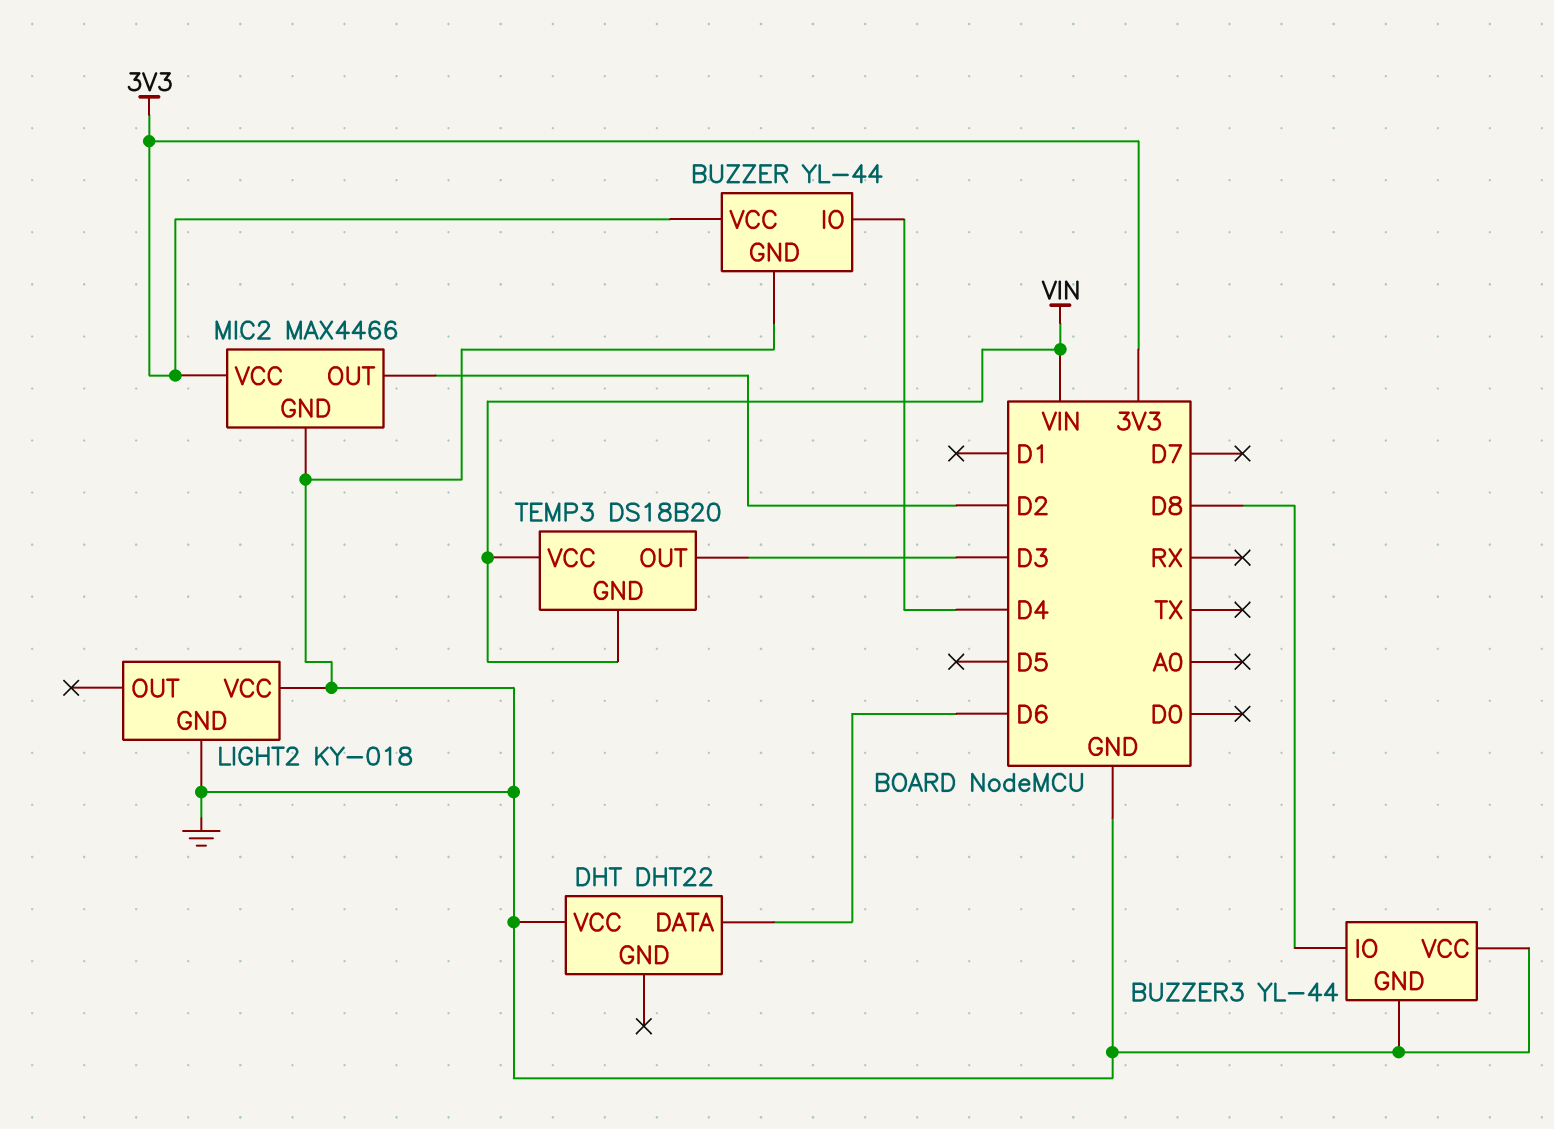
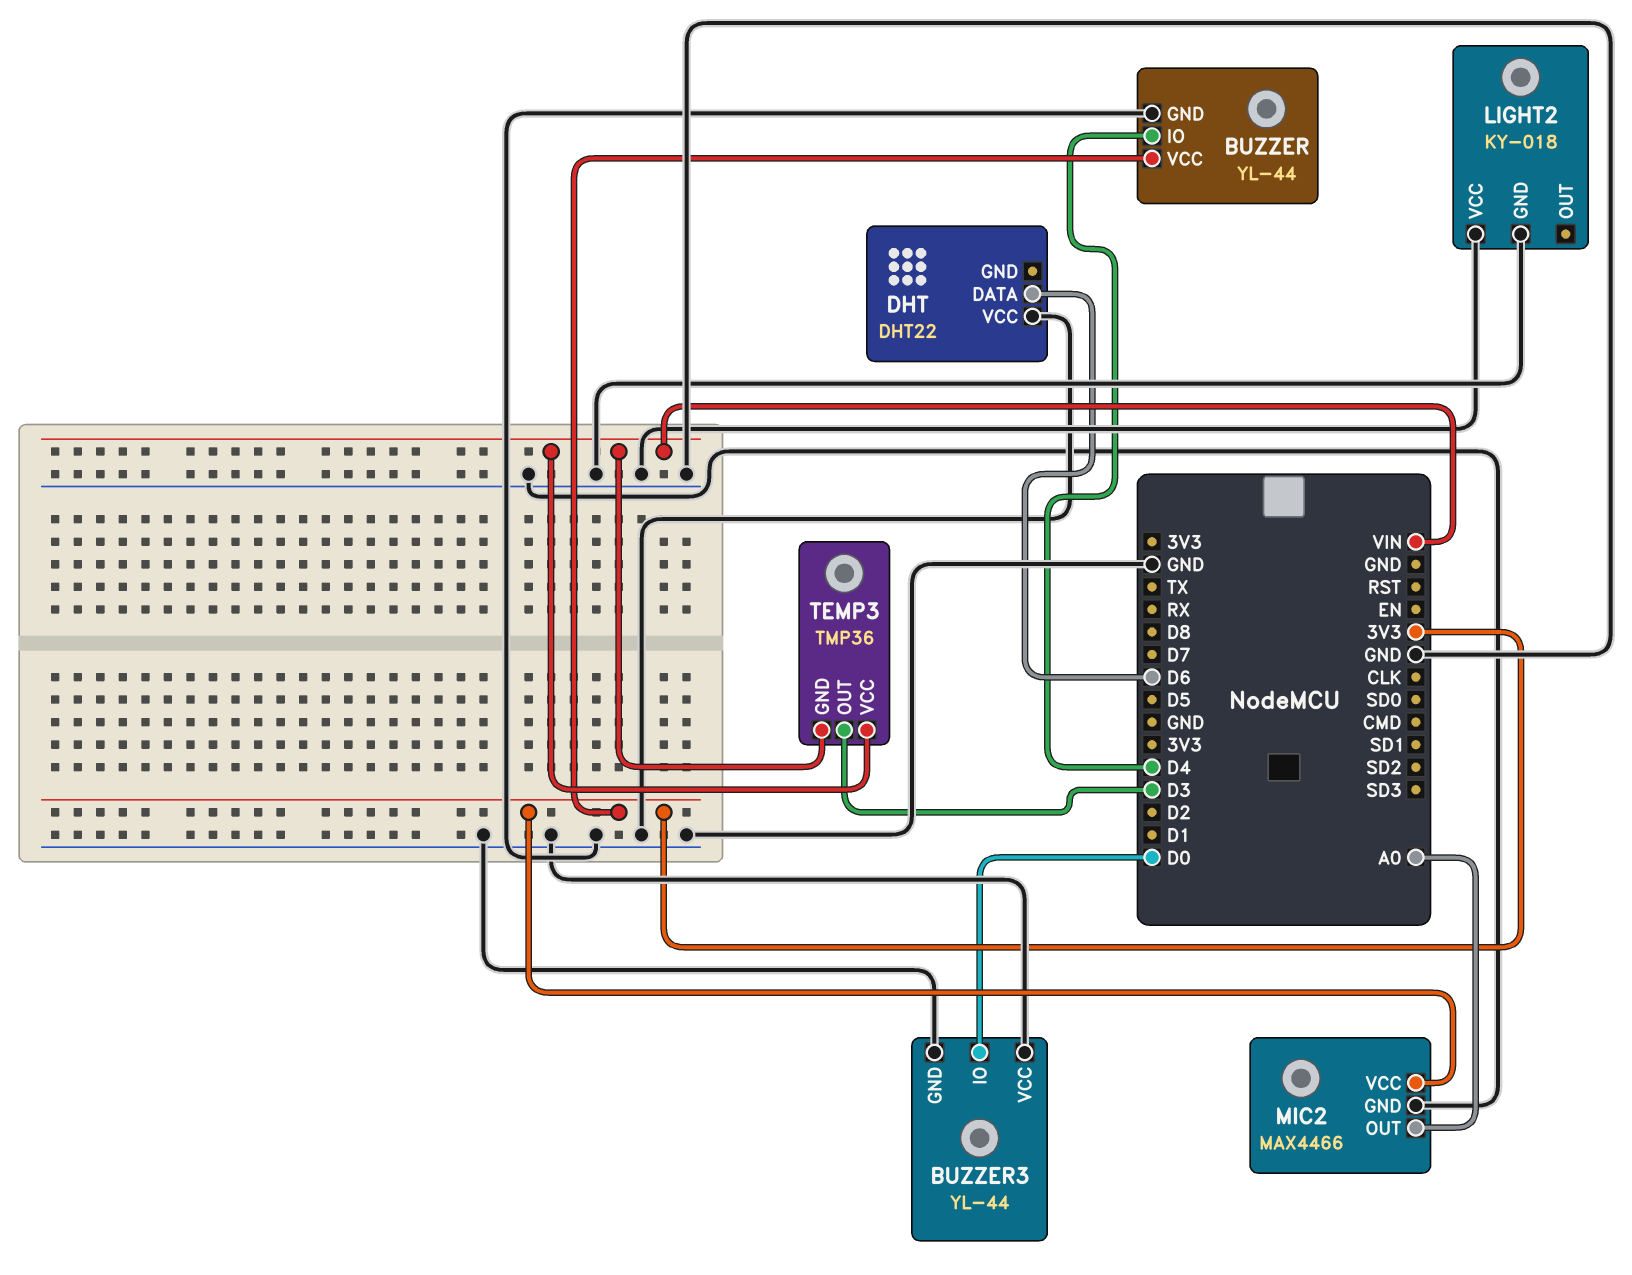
BUZZER3 pin IO: D8 -> D0
MIC2 pin OUT: D2 -> A0
TEMP3: DS18B20 -> TMP36

